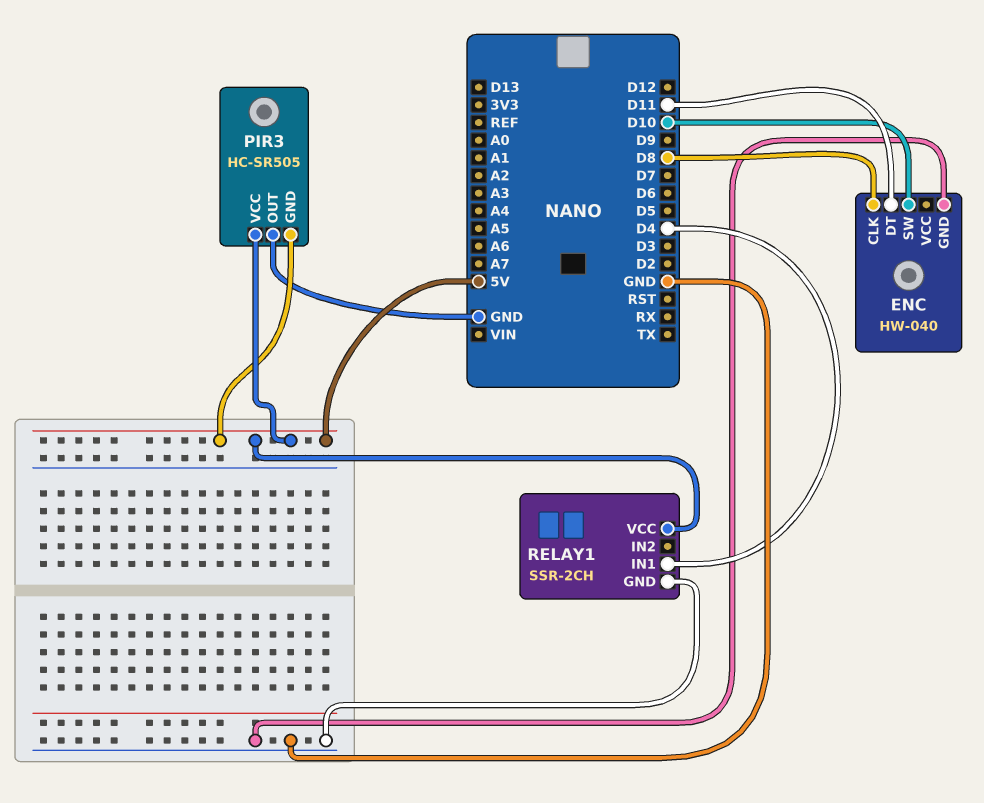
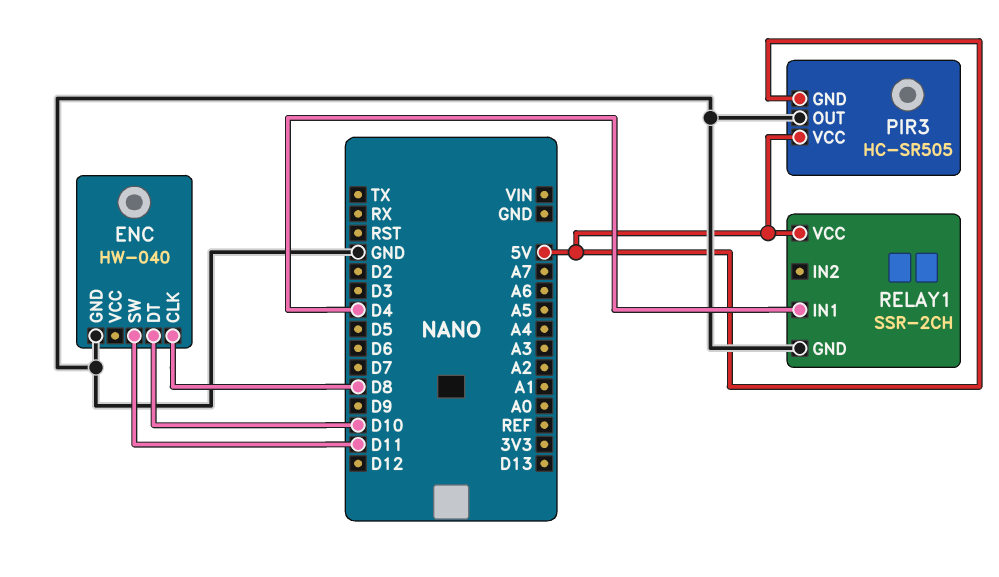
ENC pin DT: D11 -> D10
ENC pin SW: D10 -> D11

